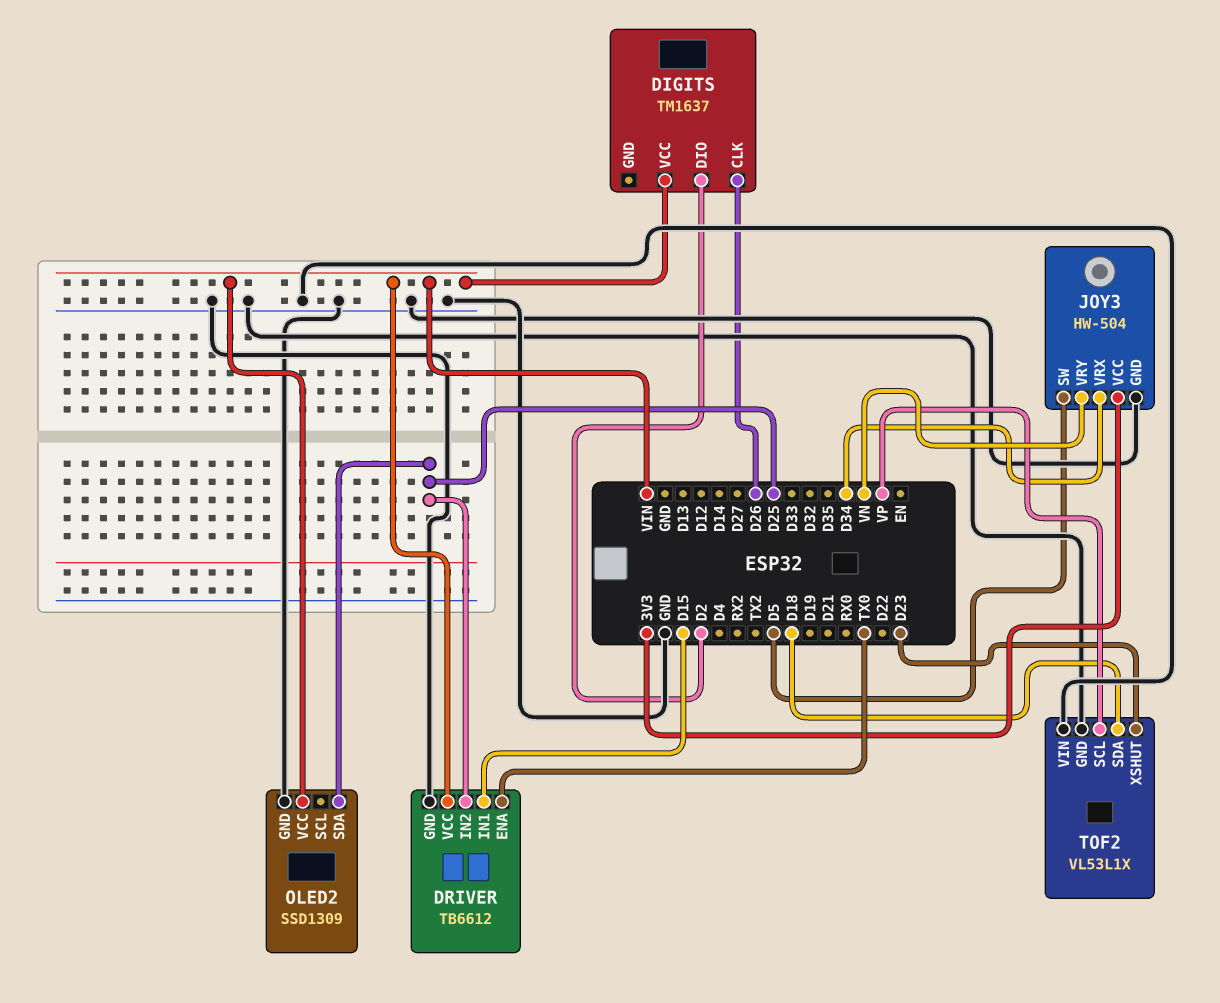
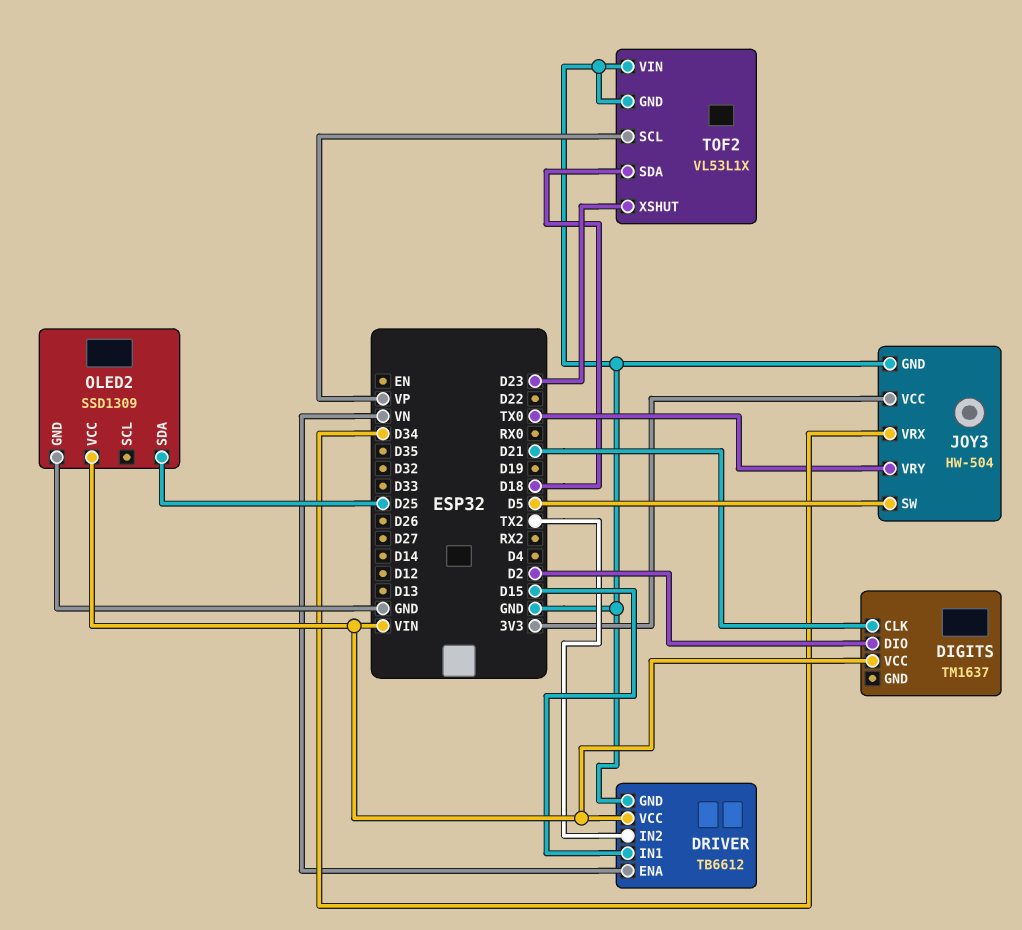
DIGITS pin CLK: D26 -> D21
DRIVER pin ENA: TX0 -> VN
DRIVER pin IN2: D25 -> TX2
JOY3 pin VRY: VN -> TX0

